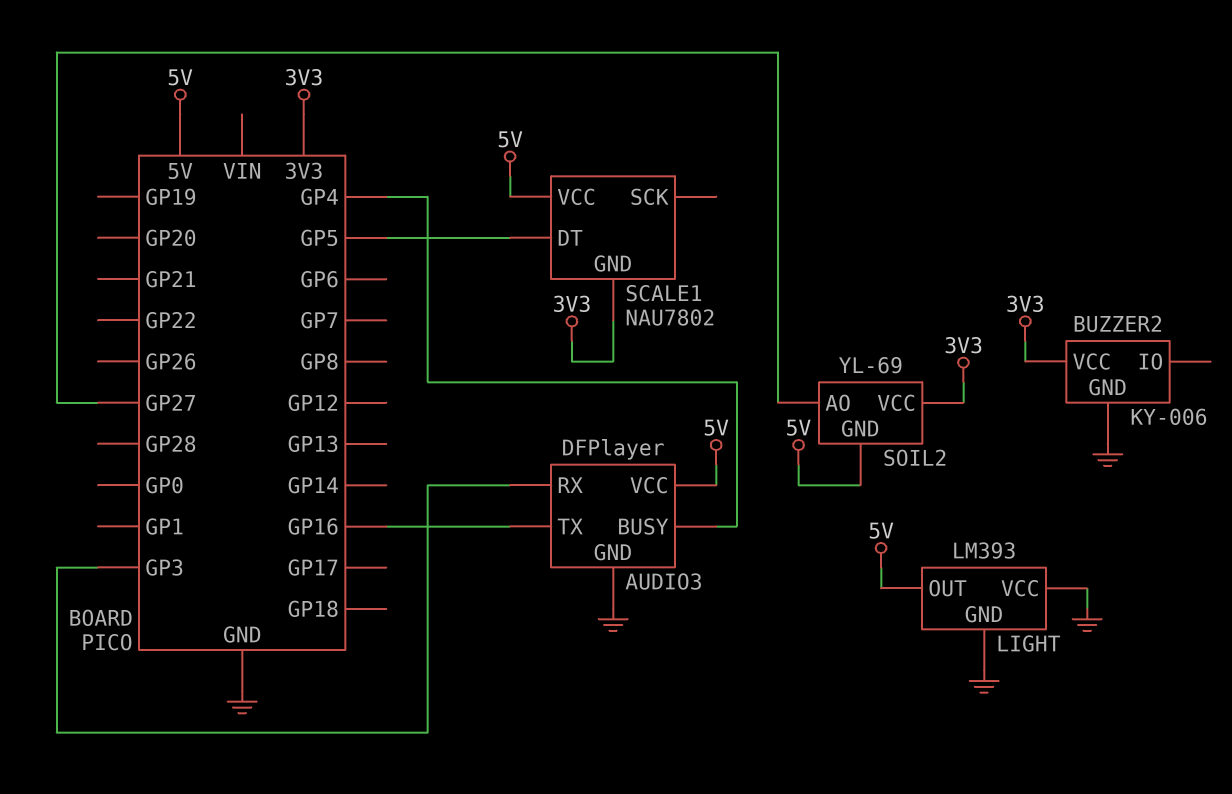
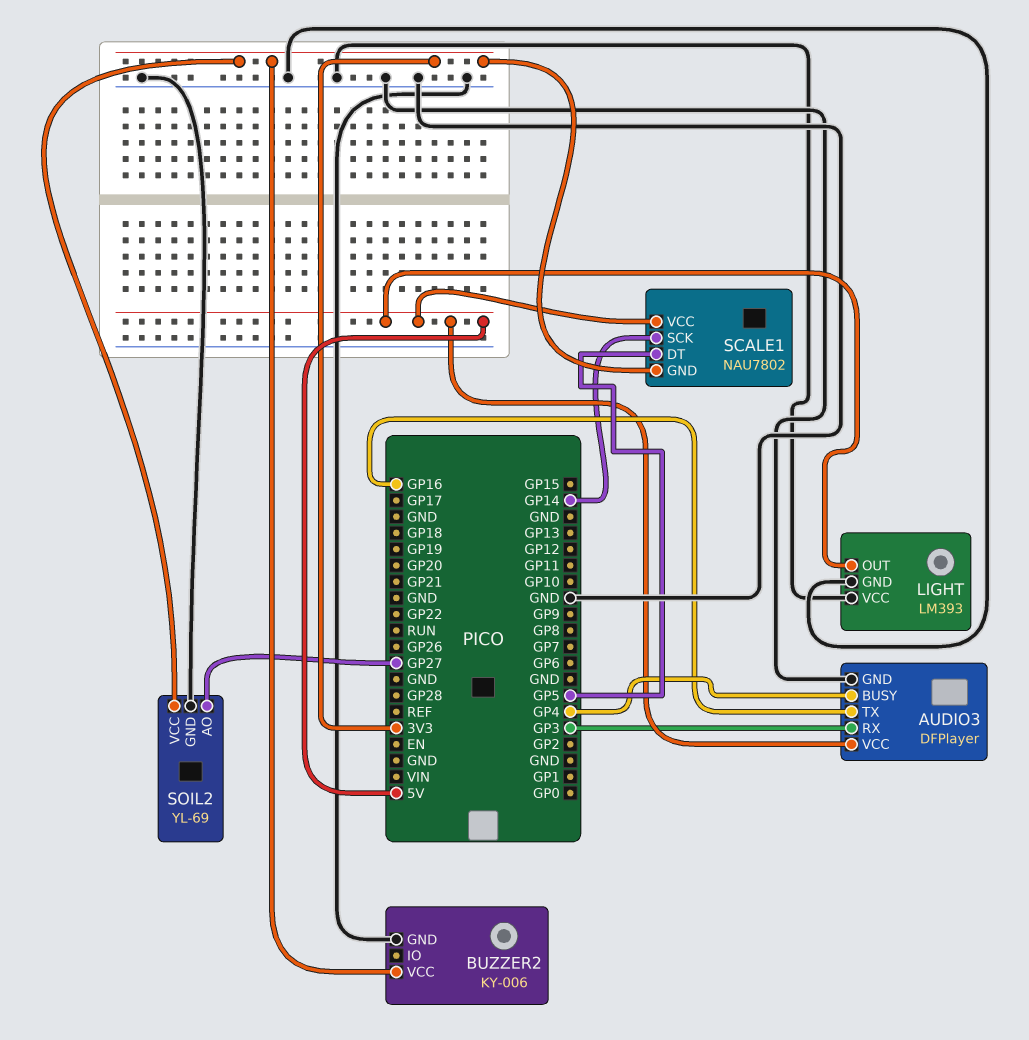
SCALE1 pin SCK: none -> GP14
SOIL2 pin GND: 5V -> GND

